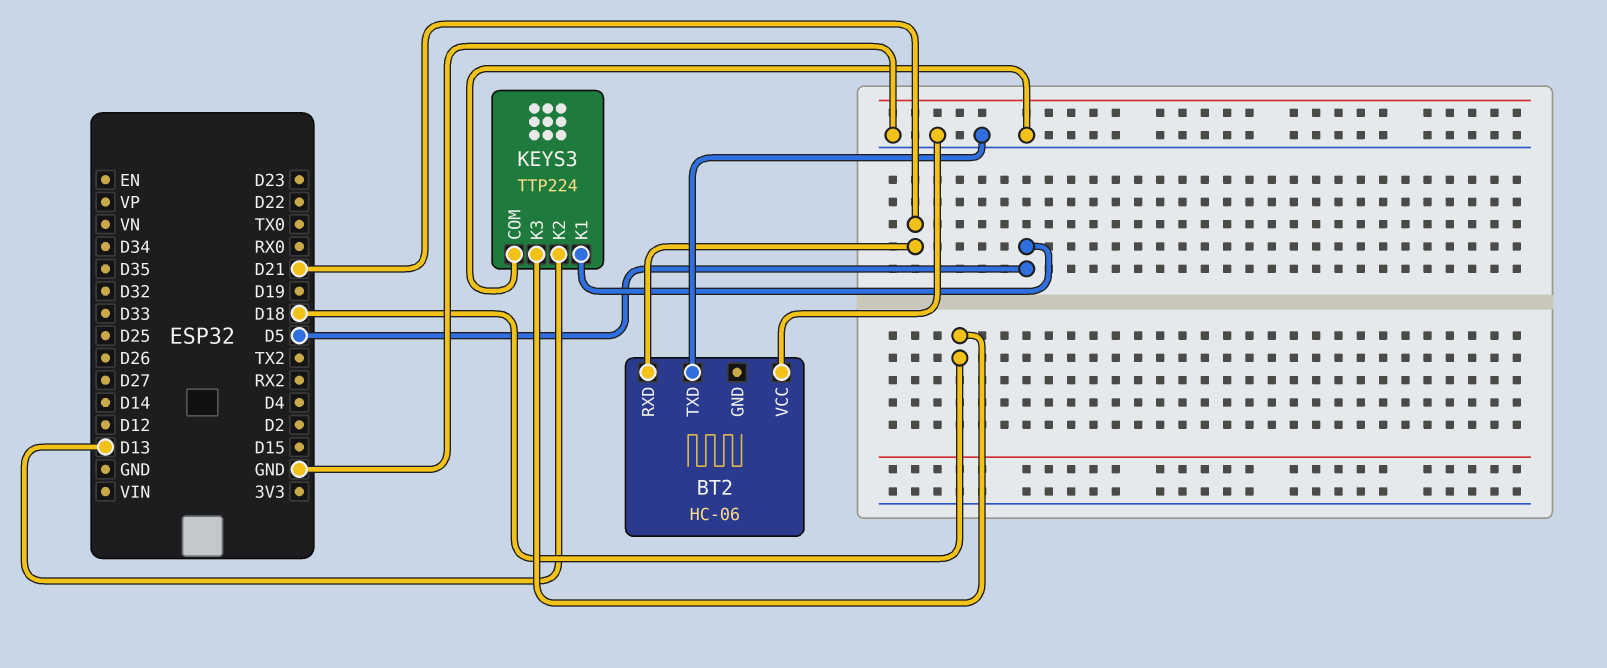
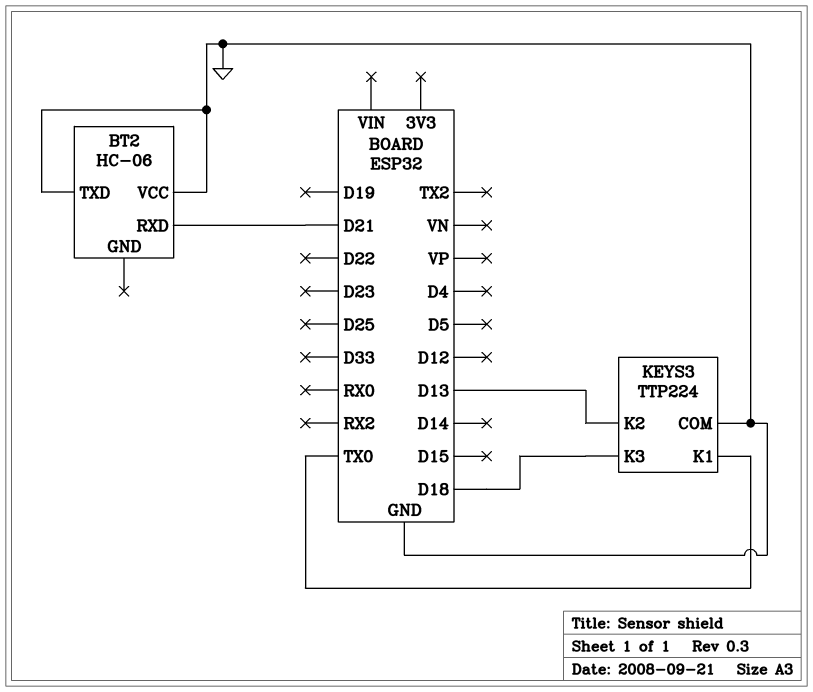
KEYS3 pin K1: D5 -> TX0

